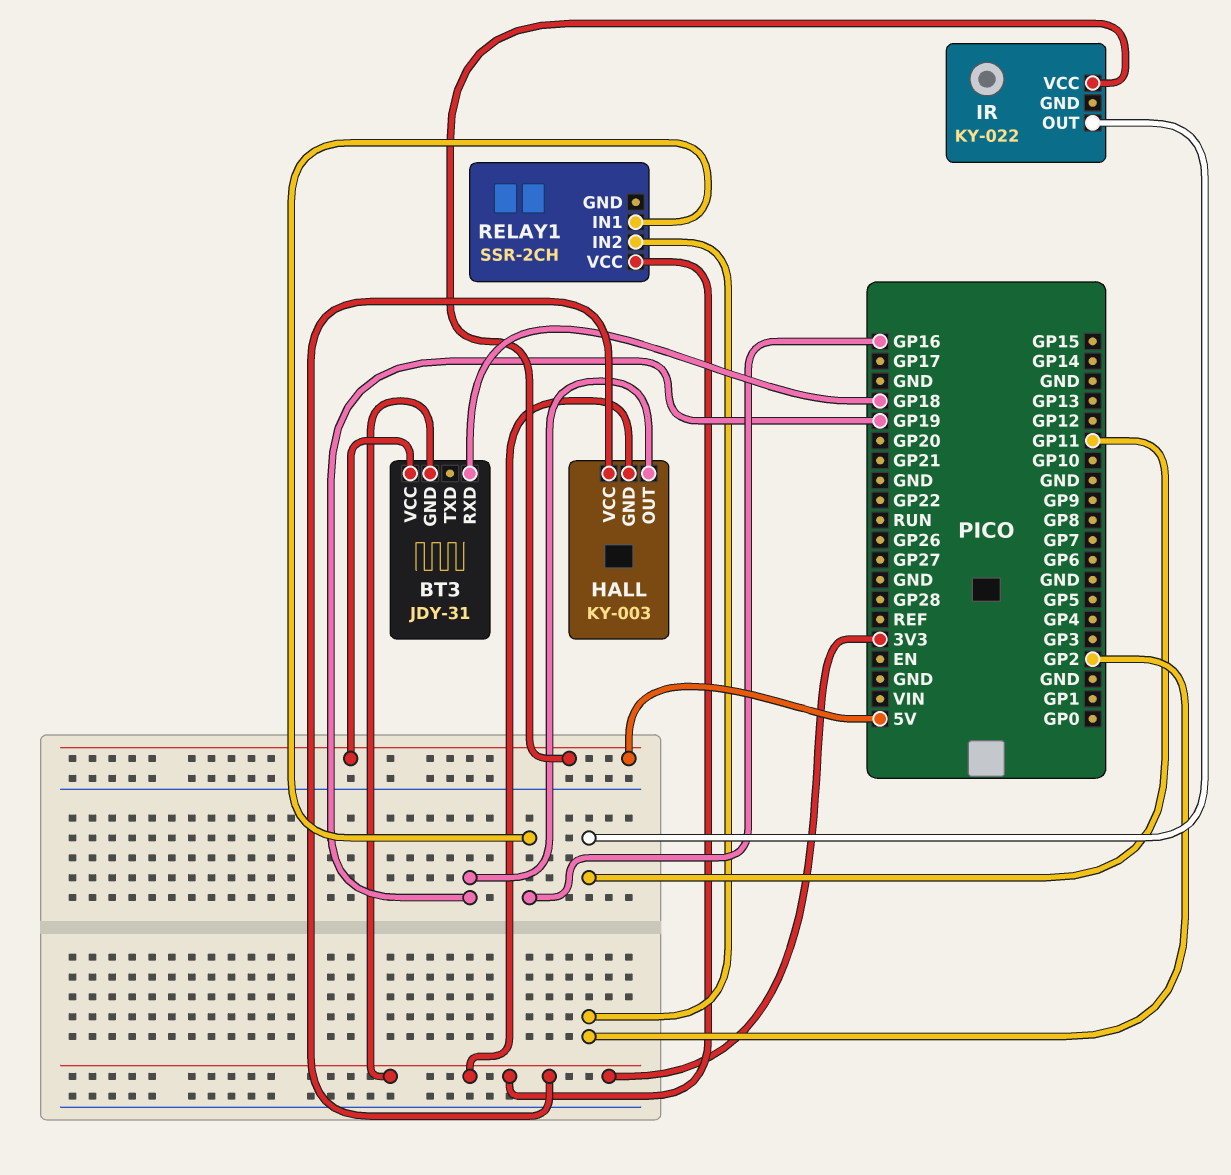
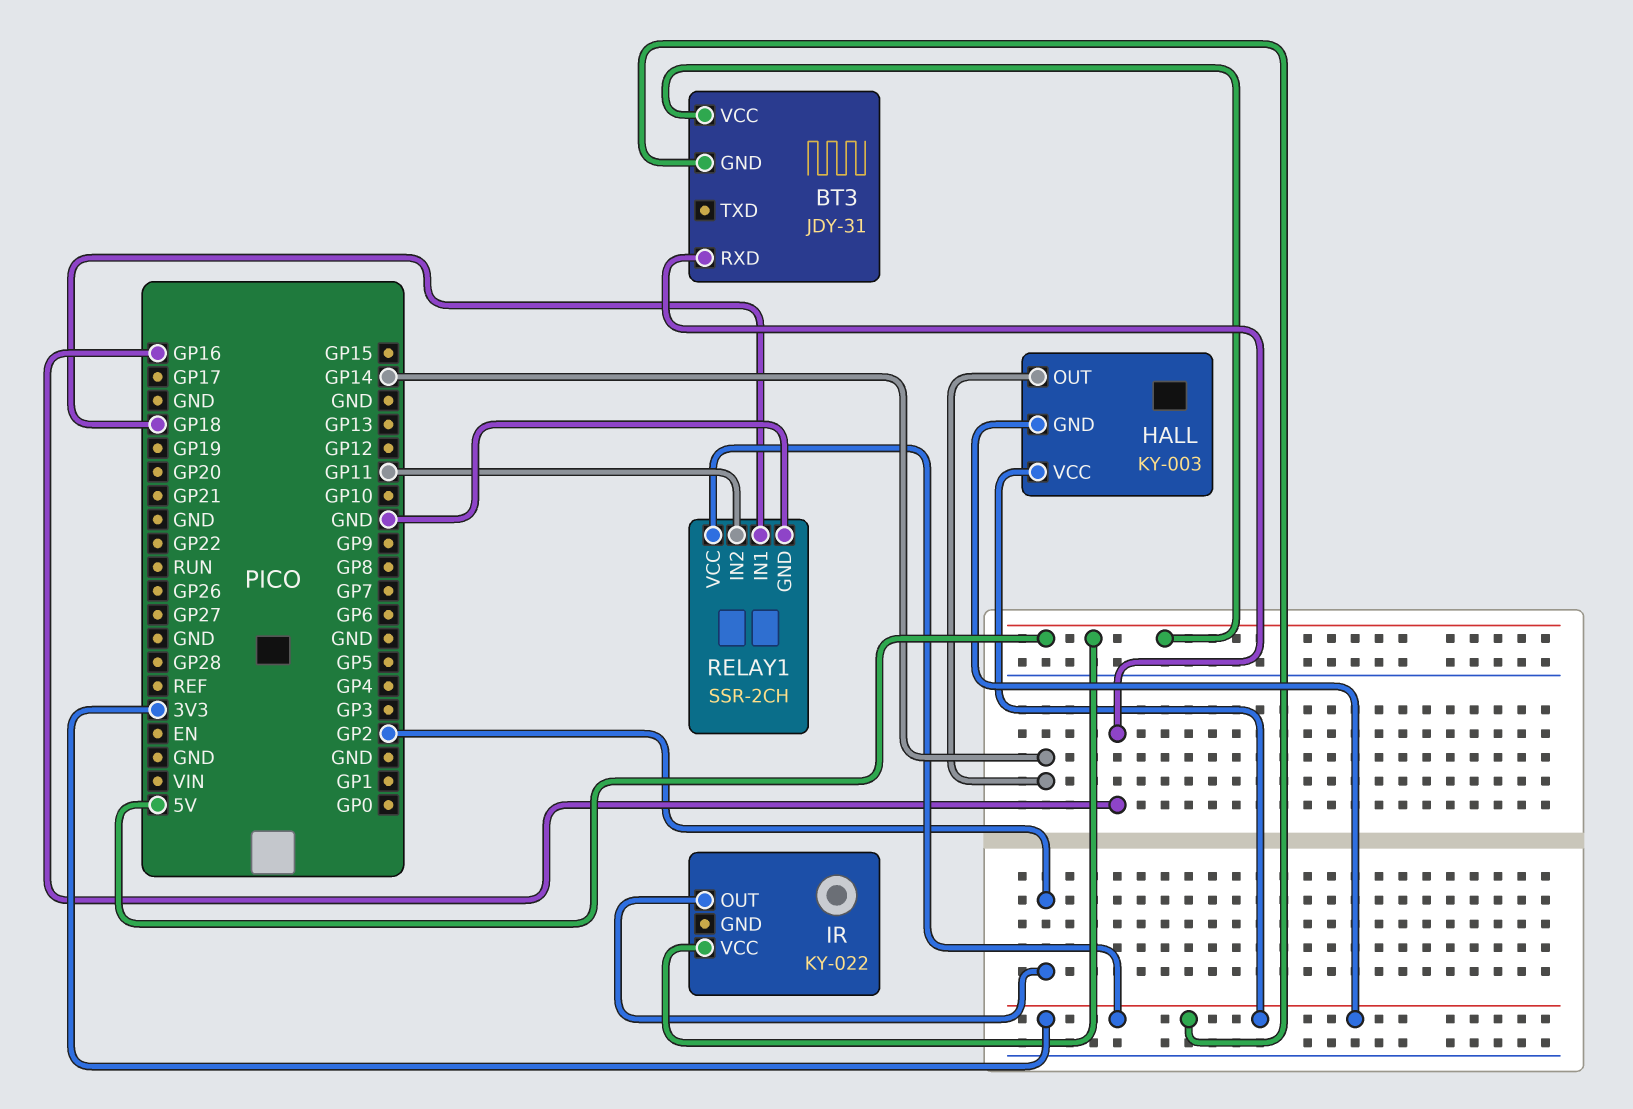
BT3 pin RXD: GP18 -> GP16
HALL pin OUT: GP19 -> GP14
IR pin OUT: GP11 -> GP2
RELAY1 pin GND: none -> GND
RELAY1 pin IN1: GP16 -> GP18
RELAY1 pin IN2: GP2 -> GP11

